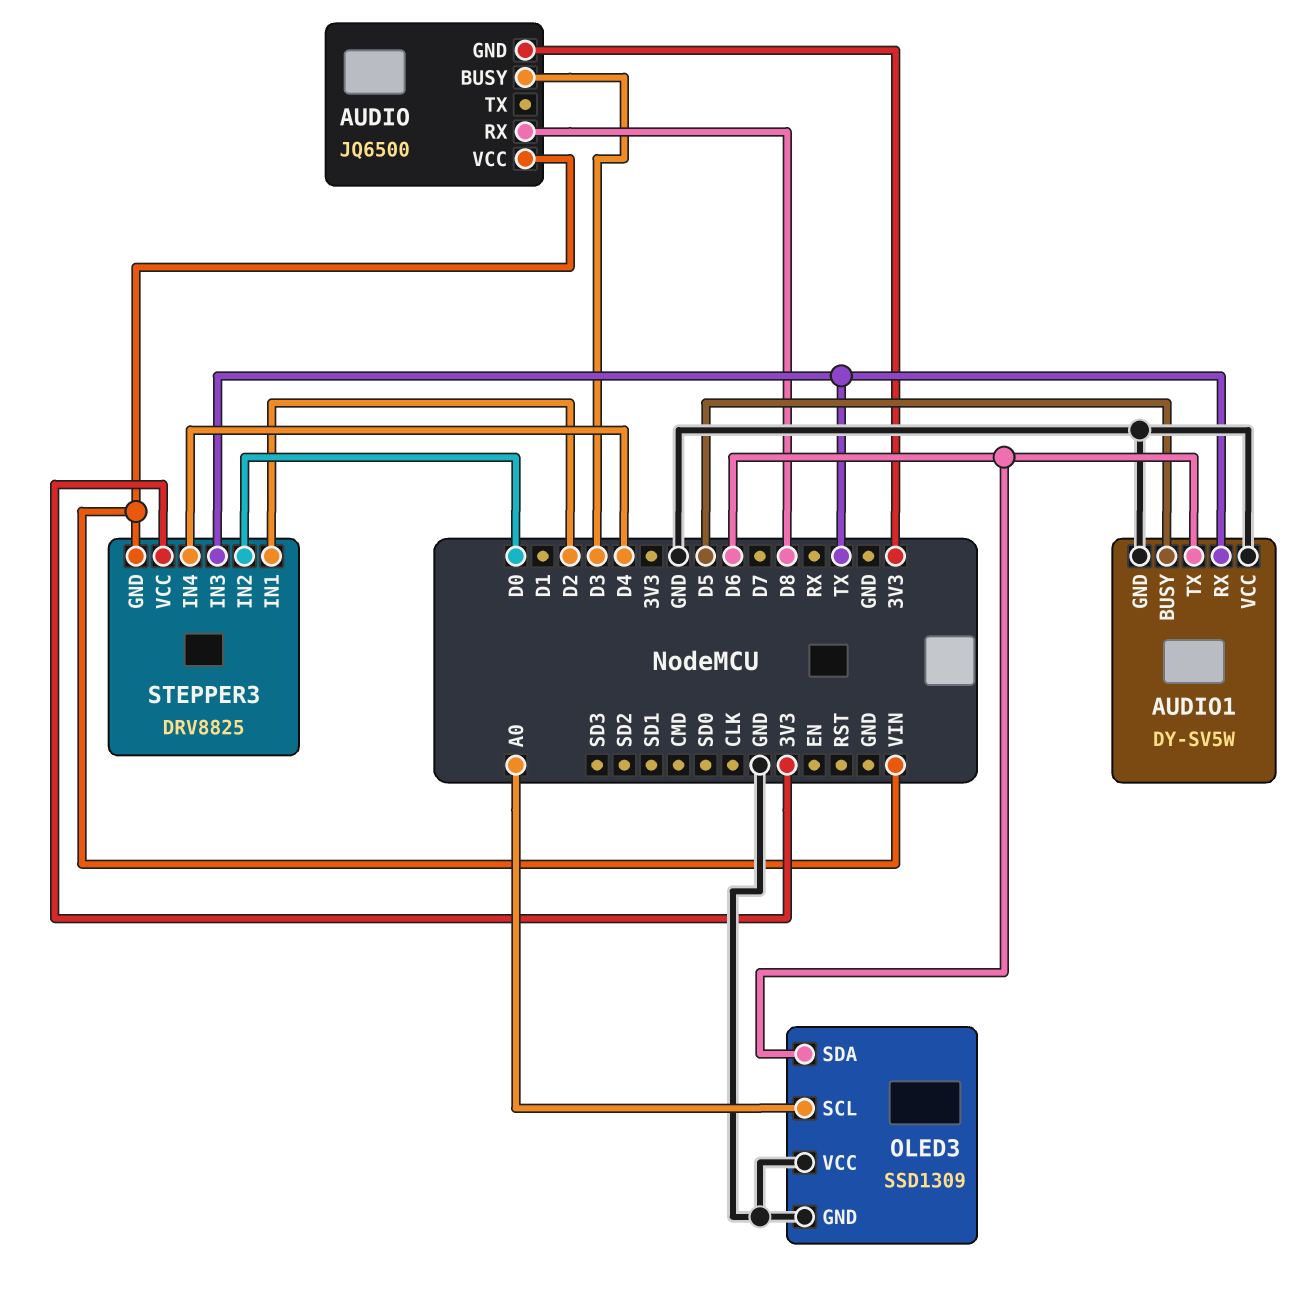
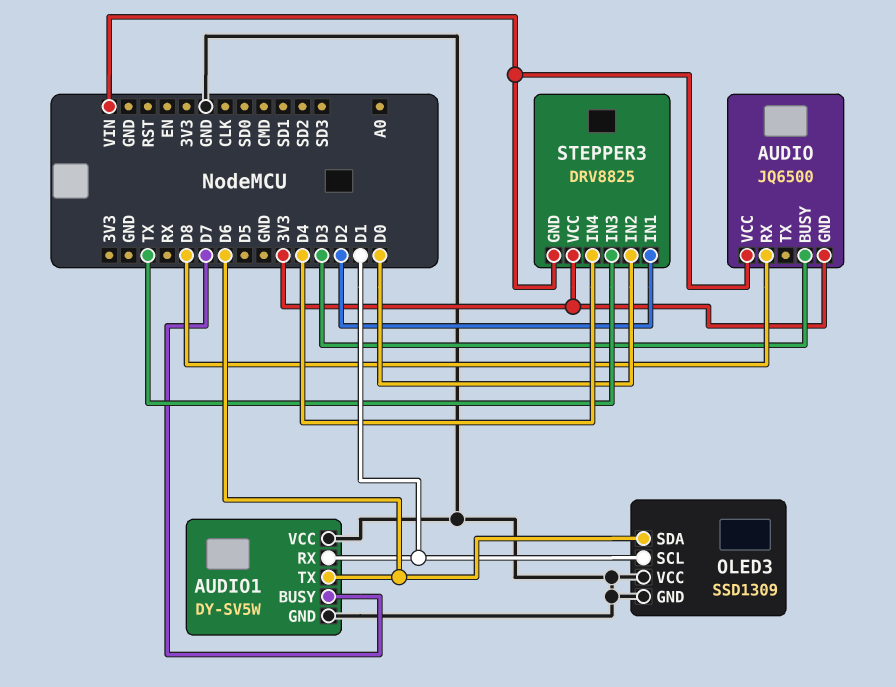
AUDIO1 pin BUSY: D5 -> D7
AUDIO1 pin RX: TX -> D1
OLED3 pin SCL: A0 -> D1

